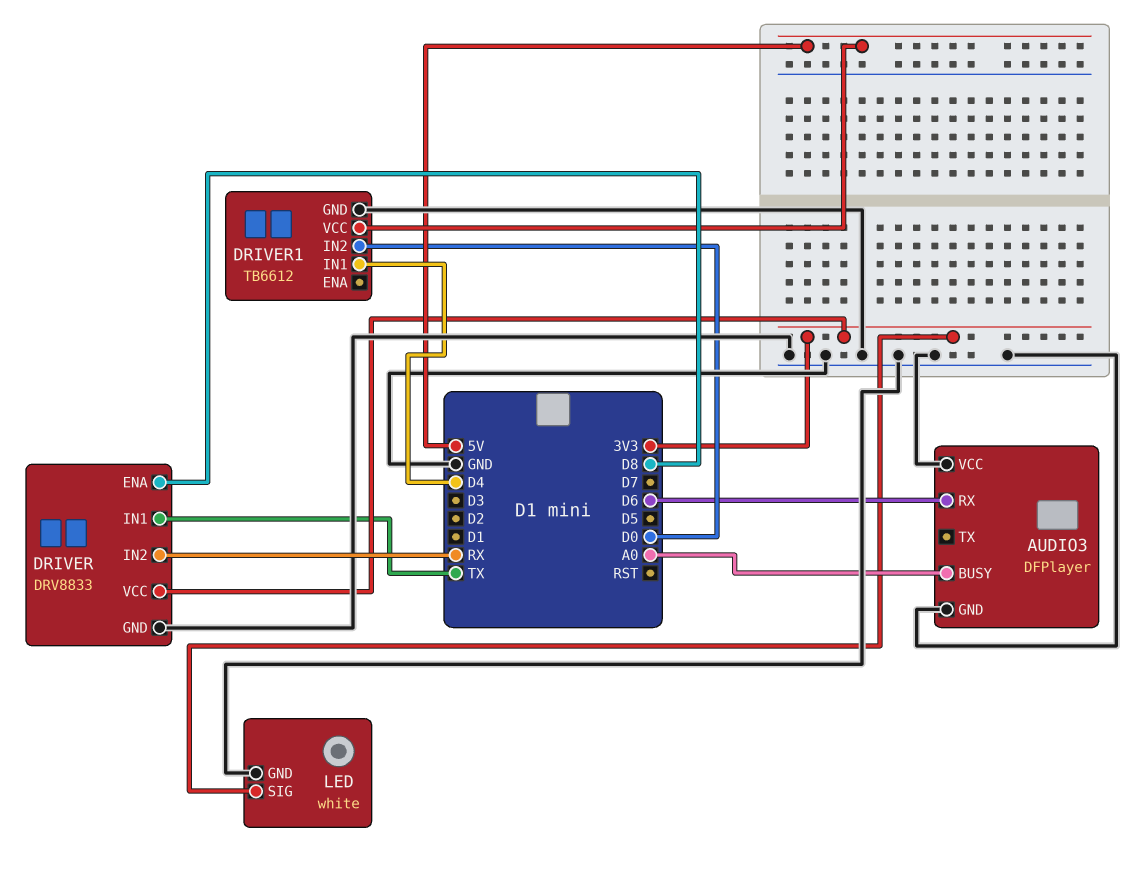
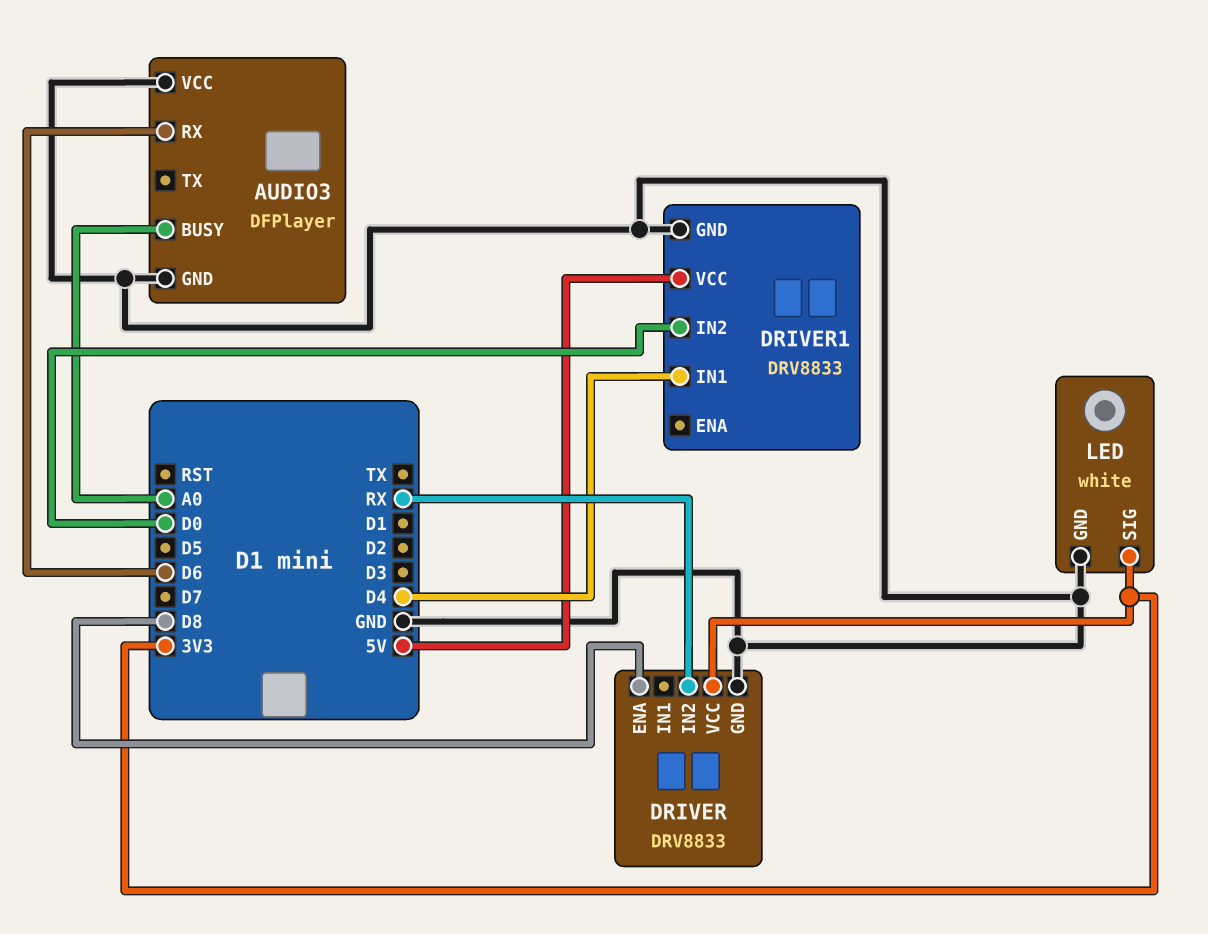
DRIVER pin IN1: TX -> none
DRIVER1: TB6612 -> DRV8833

